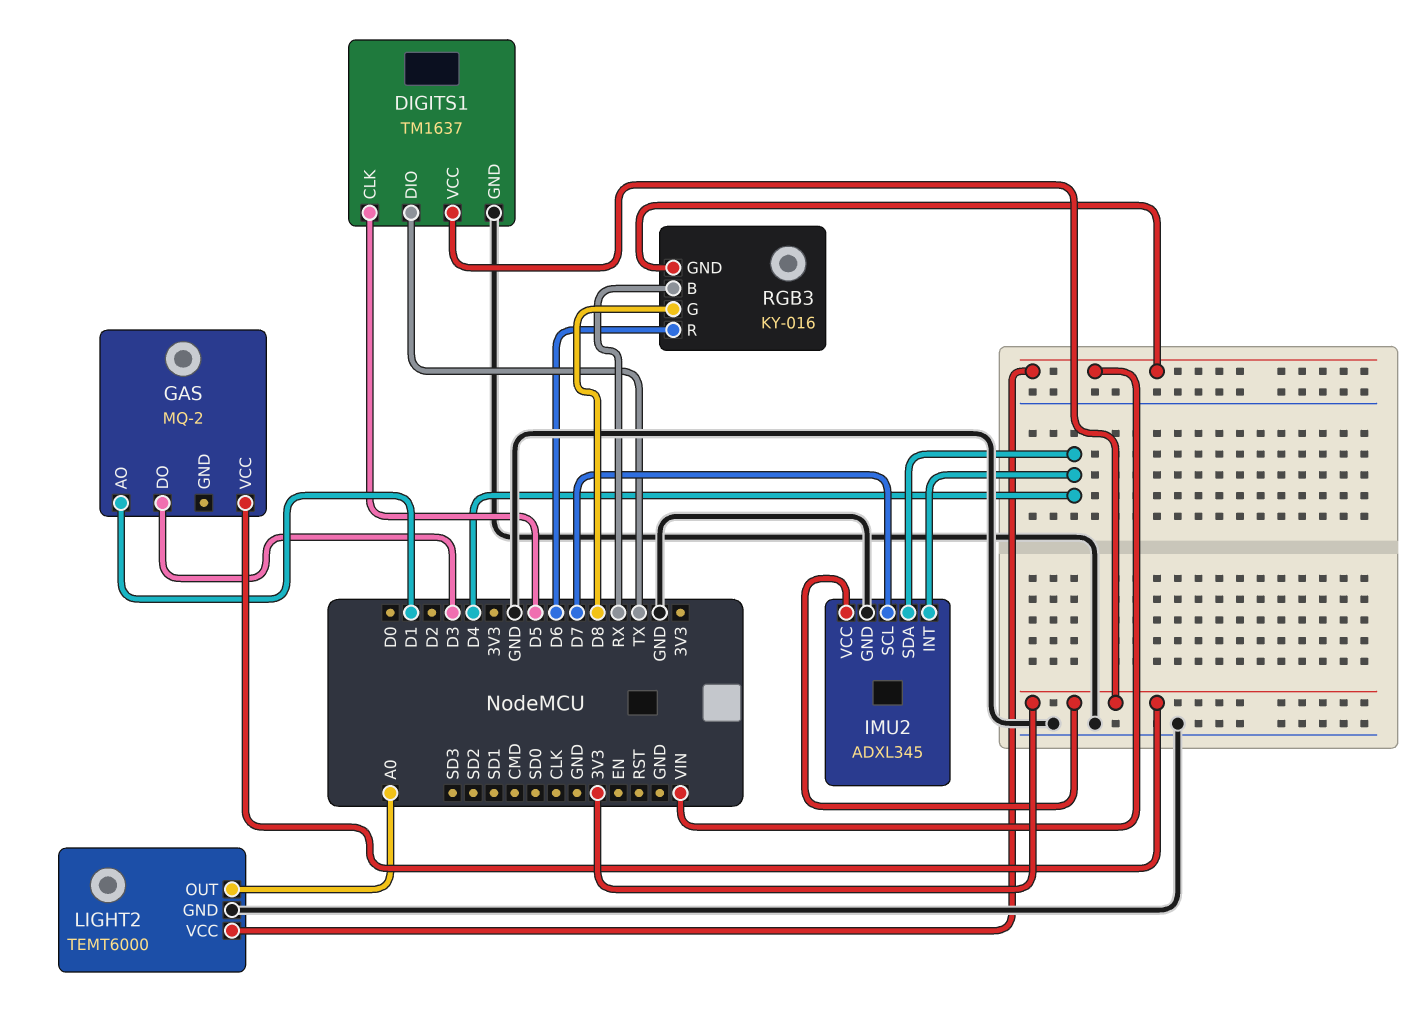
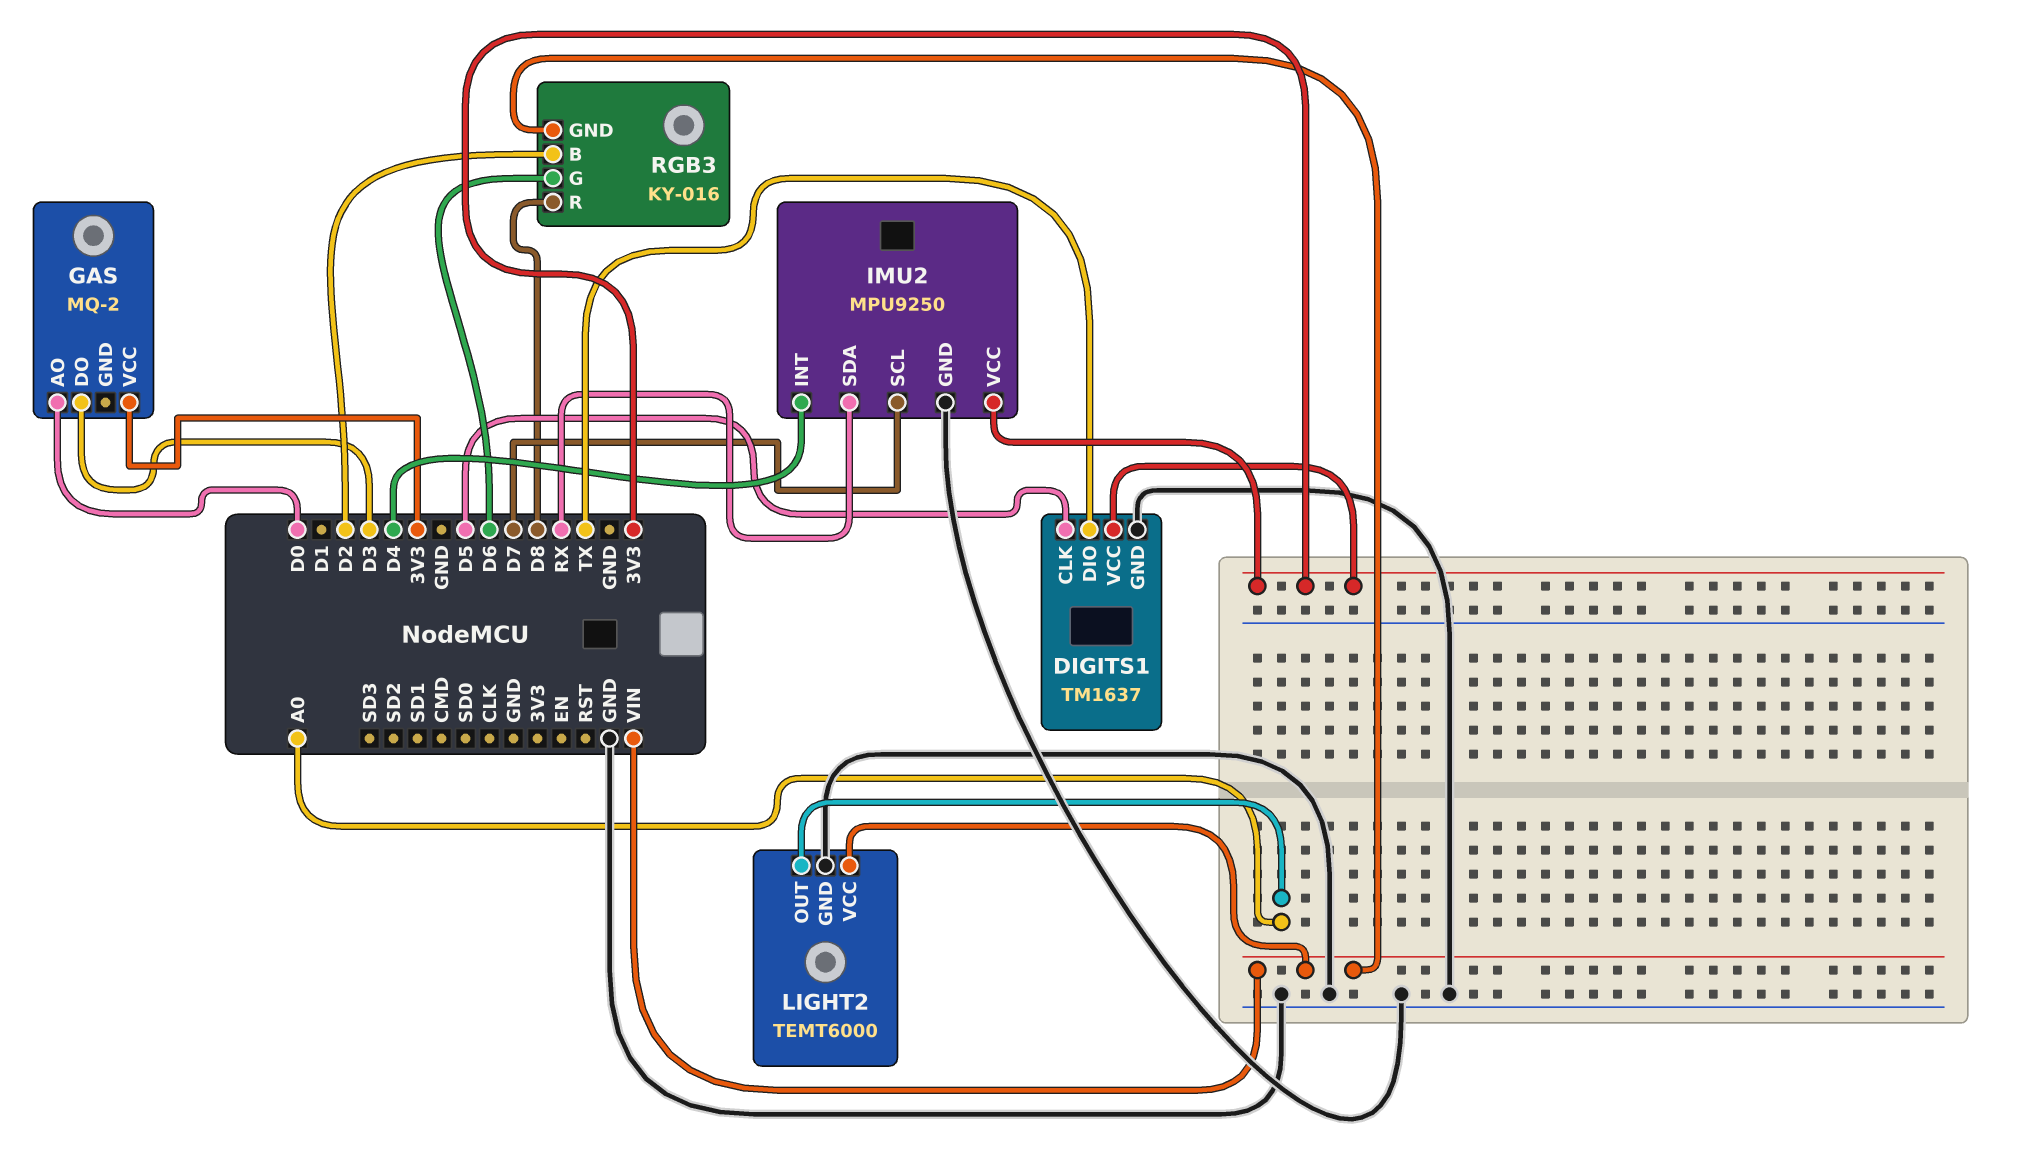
GAS pin AO: D1 -> D0
IMU2: ADXL345 -> MPU9250
IMU2 pin SDA: D4 -> RX
RGB3 pin B: RX -> D2
RGB3 pin G: D8 -> D6
RGB3 pin R: D6 -> D8

